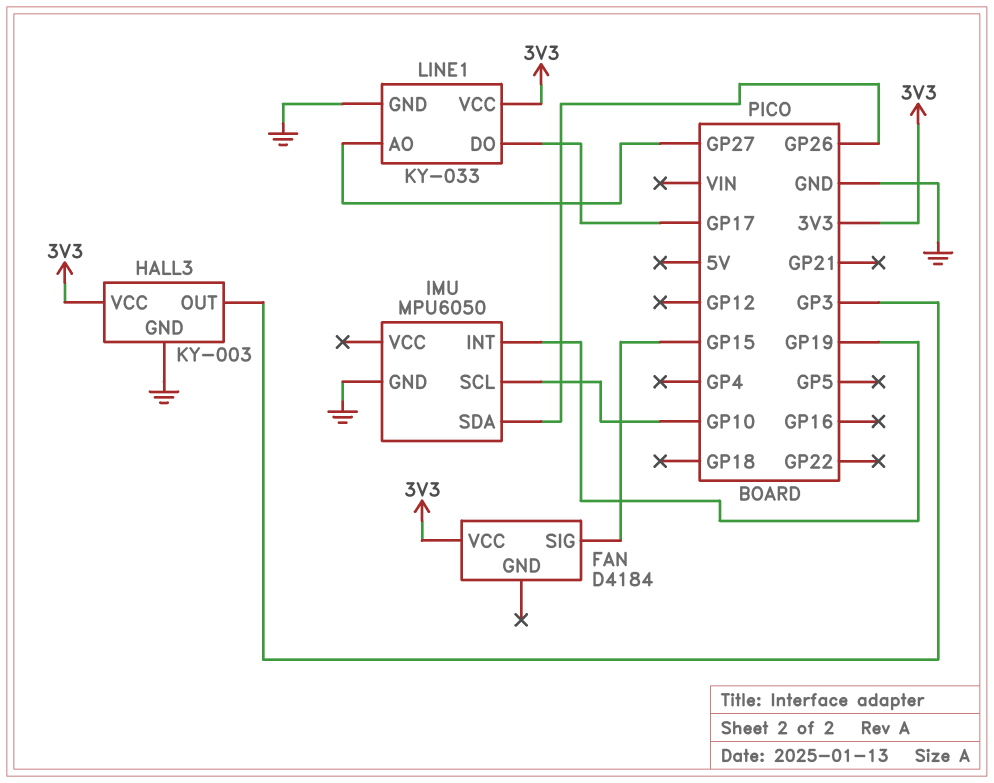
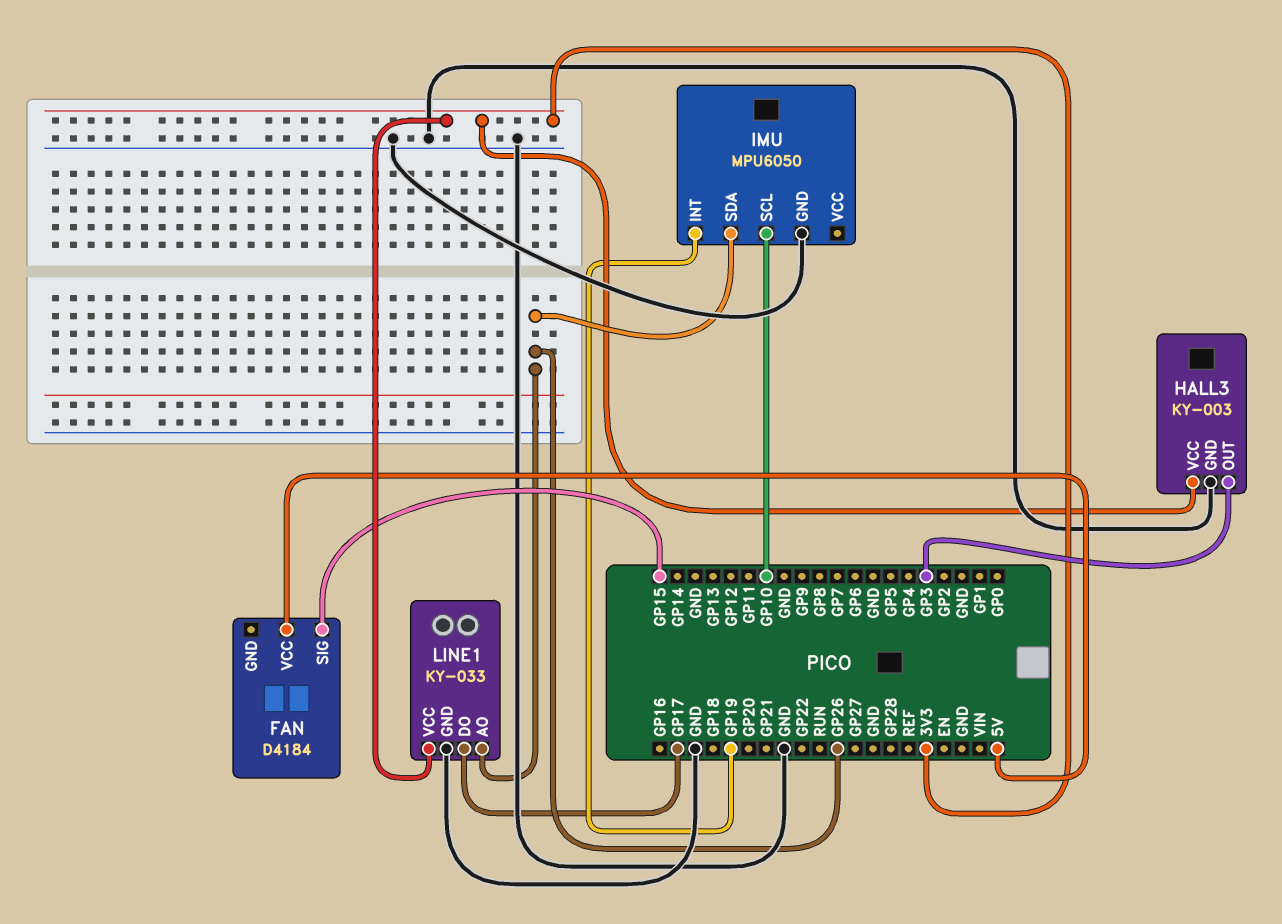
FAN pin VCC: 3V3 -> 5V
LINE1 pin AO: GP27 -> GP26

